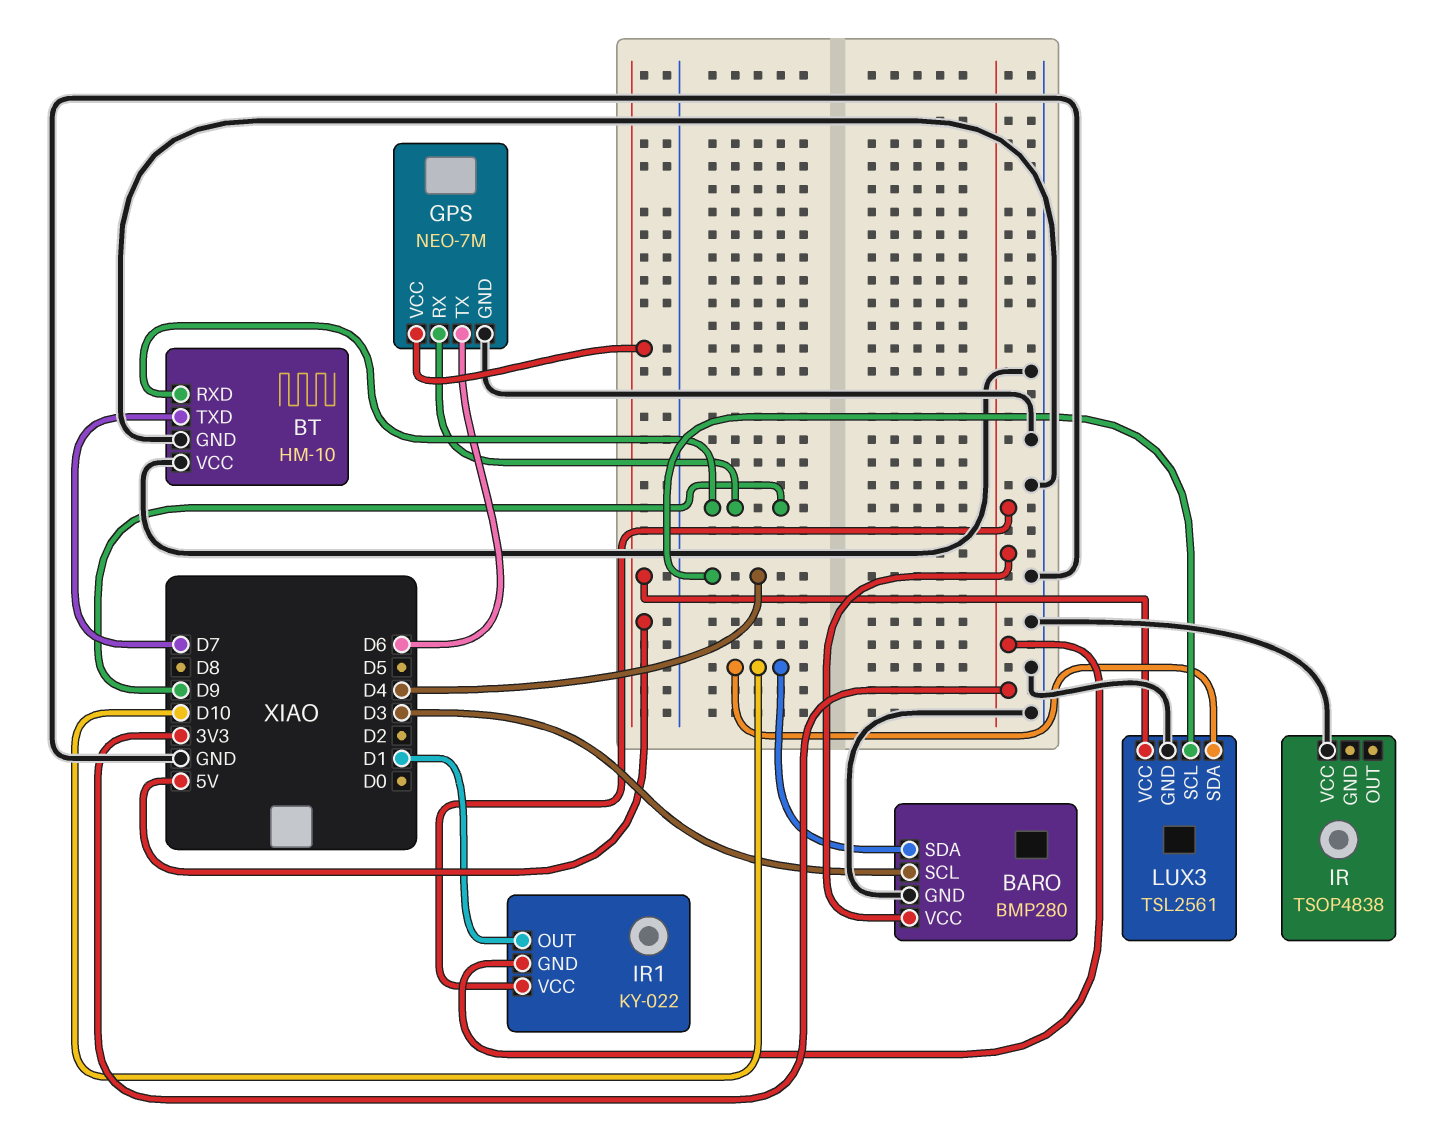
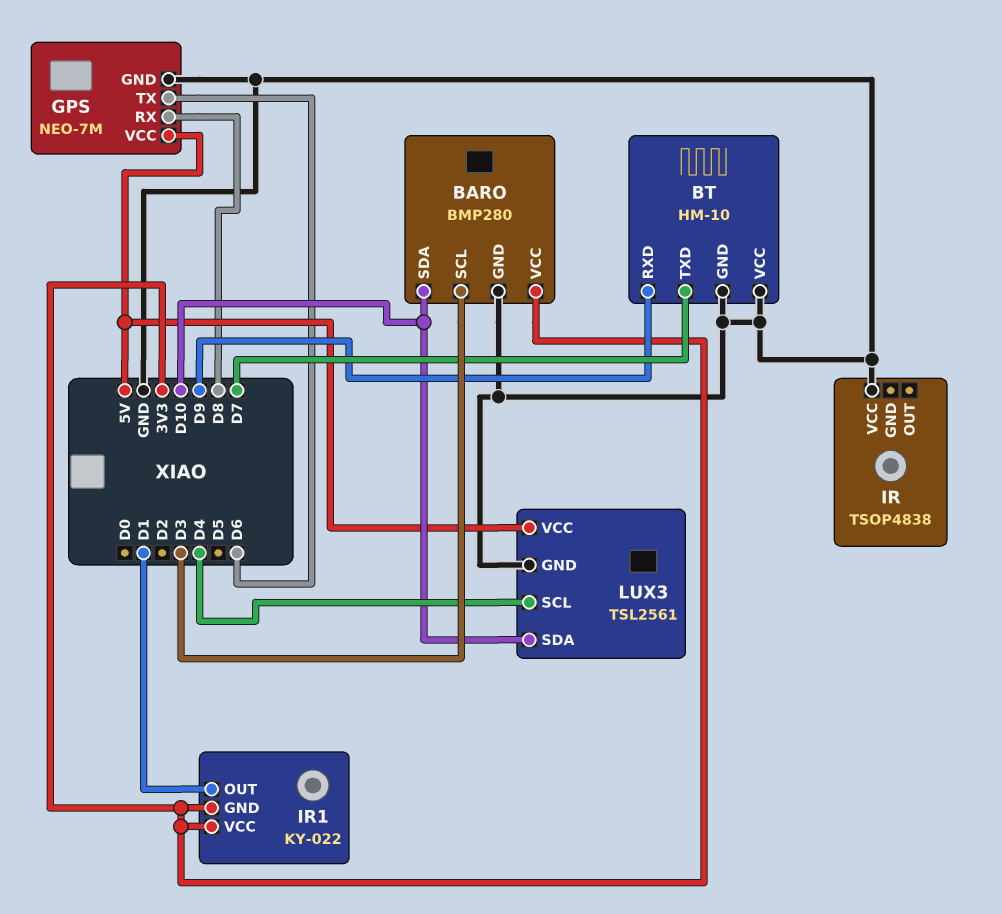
GPS pin RX: D9 -> D8

